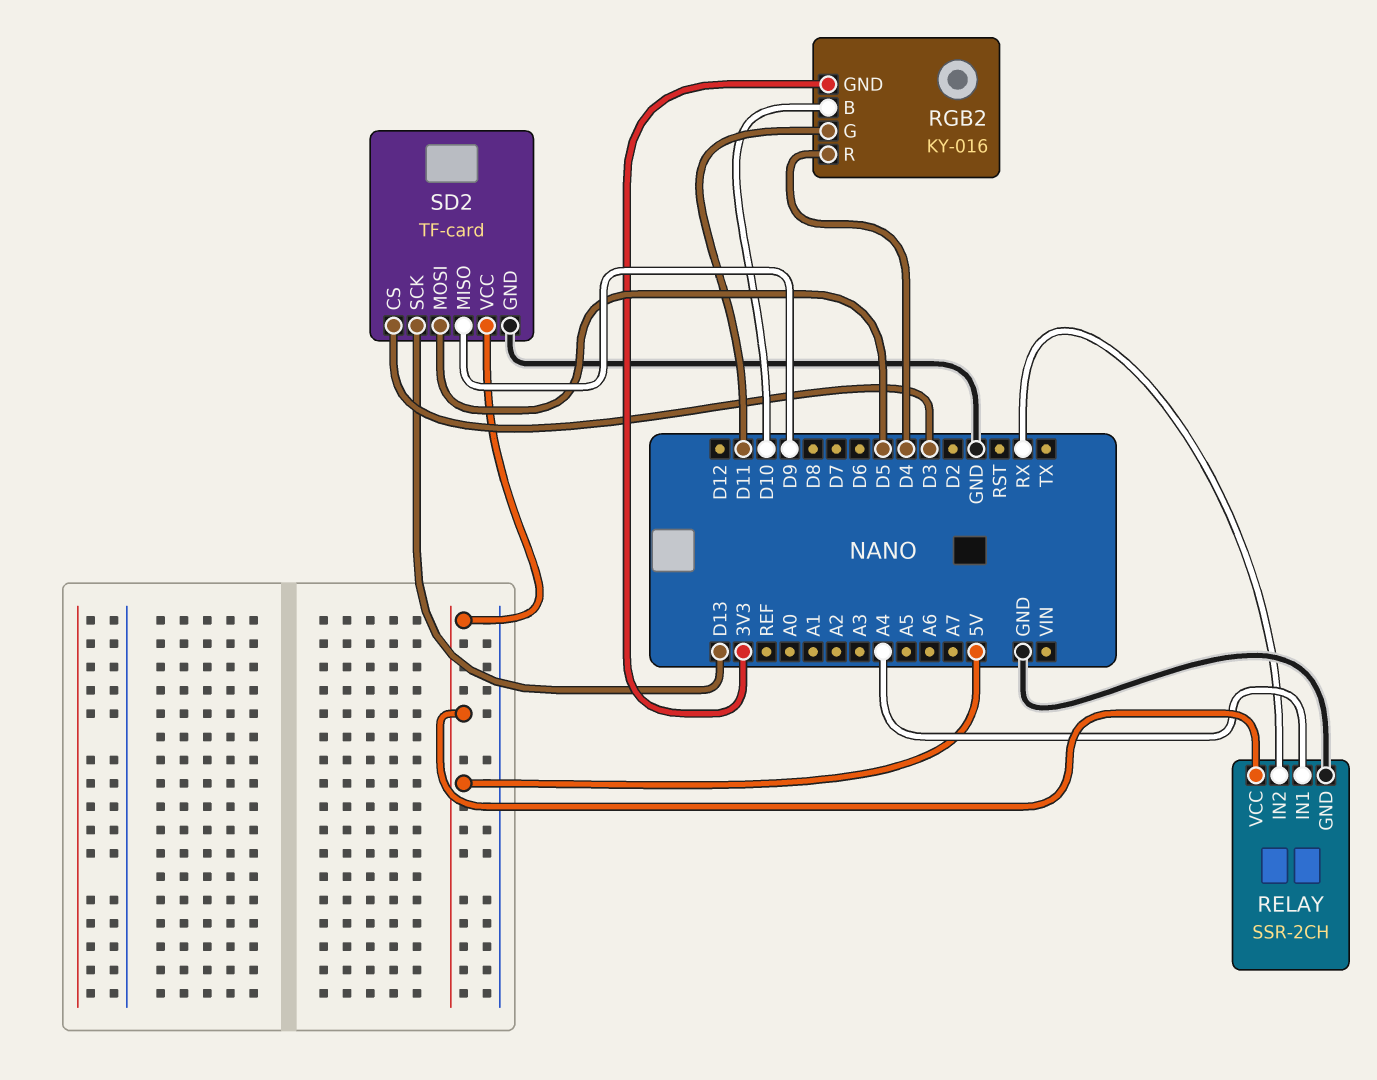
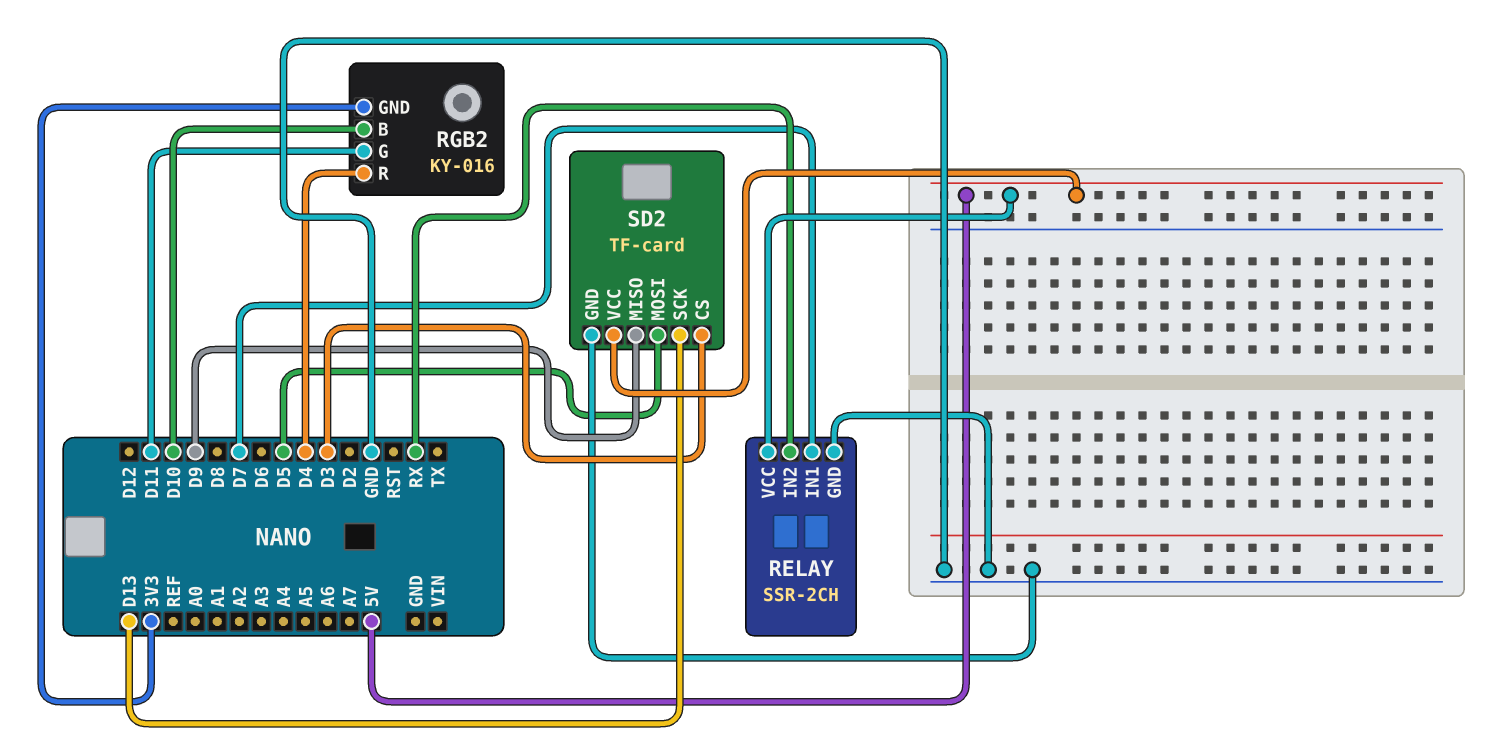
RELAY pin IN1: A4 -> D7

